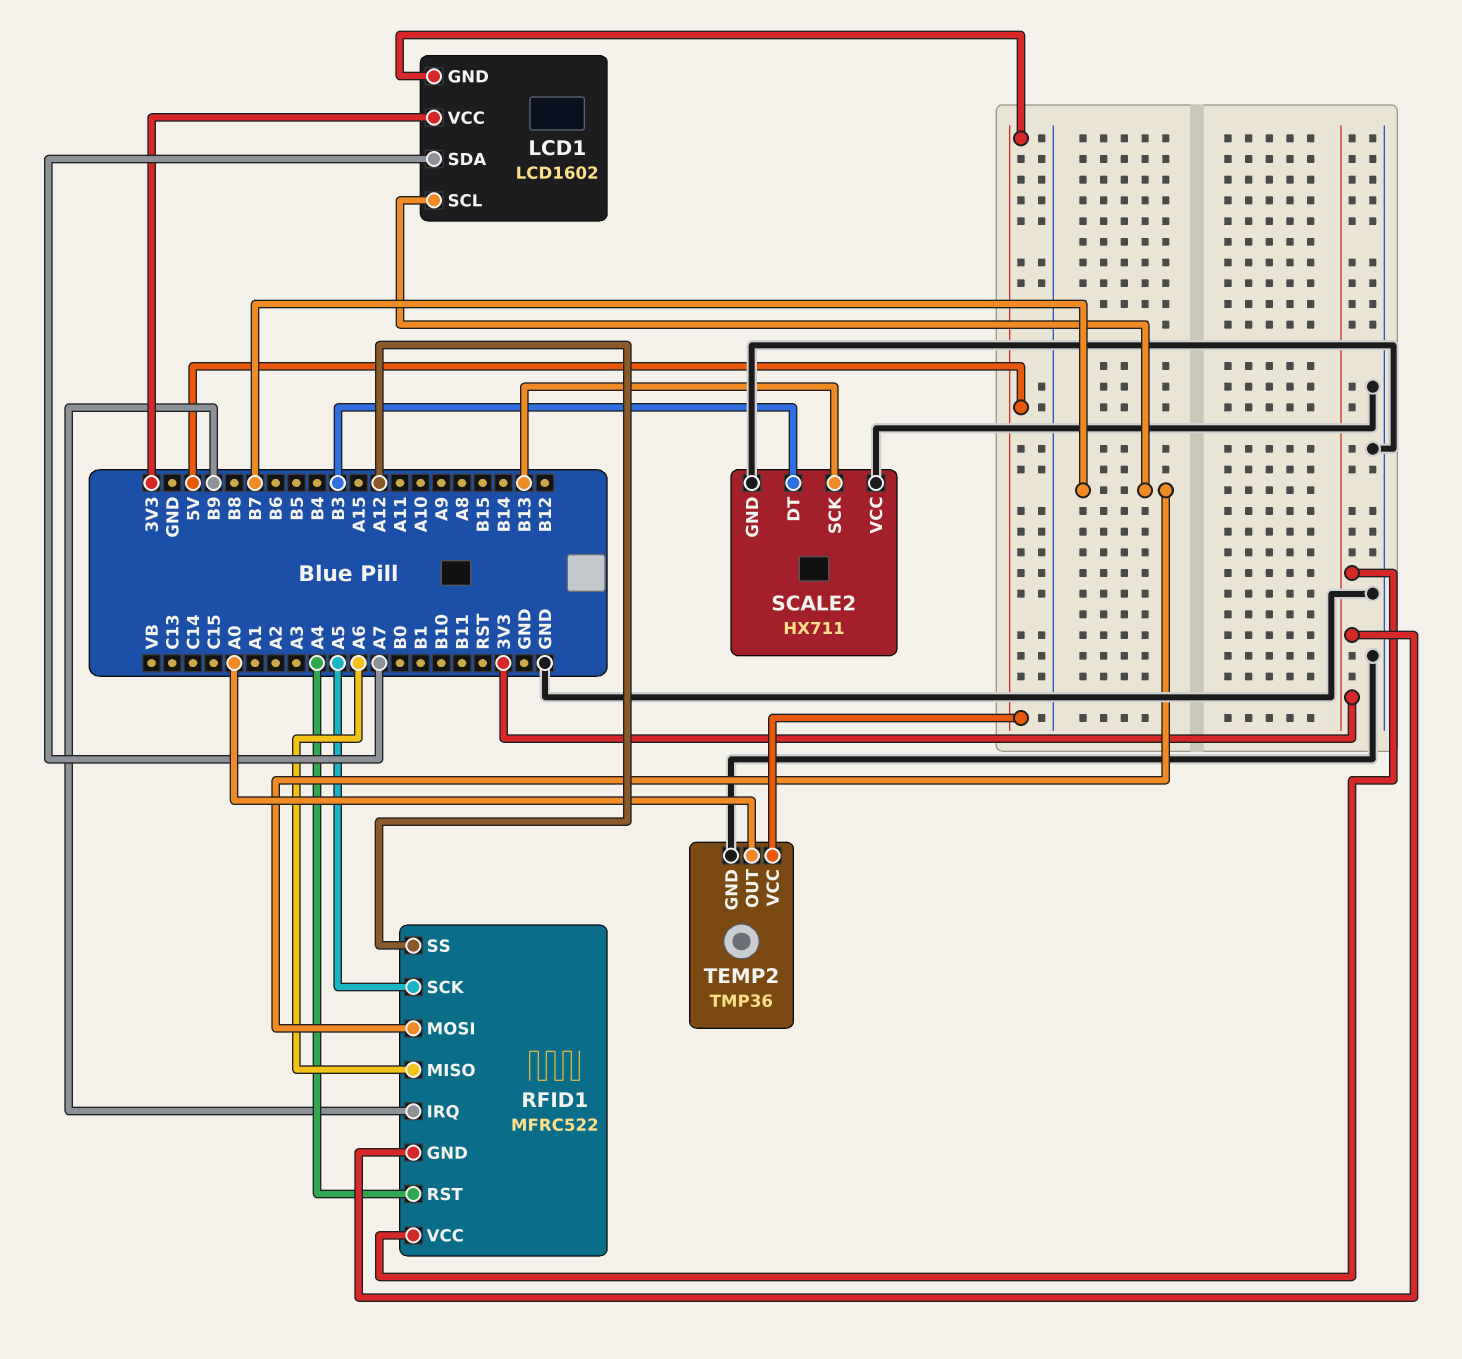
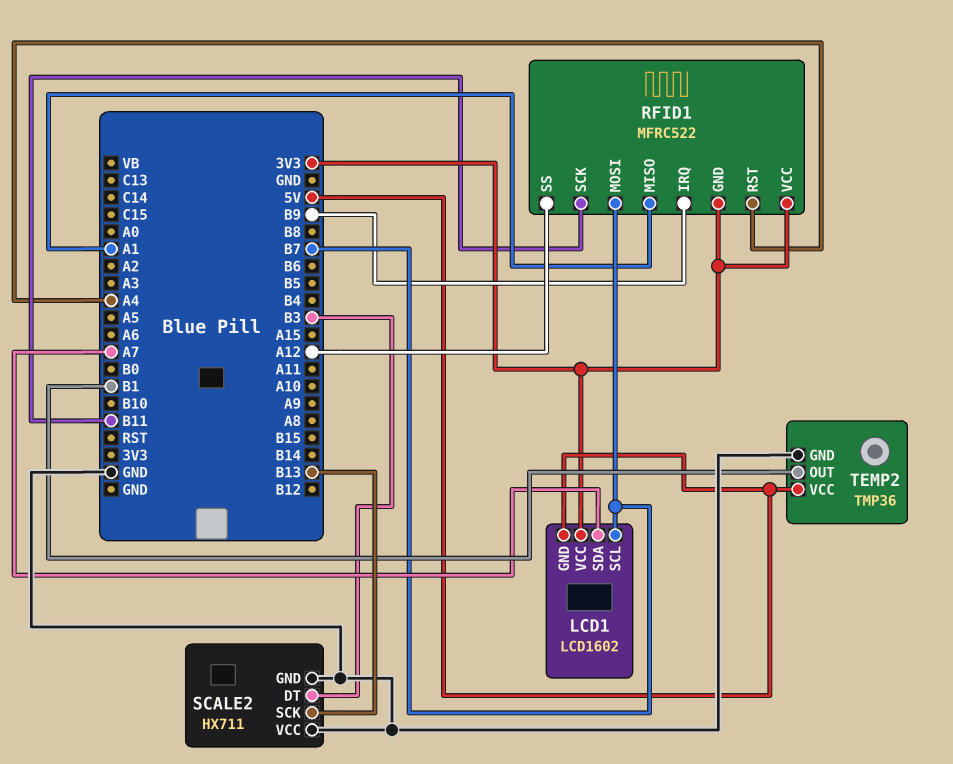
RFID1 pin MISO: A6 -> A1
RFID1 pin SCK: A5 -> B11
TEMP2 pin OUT: A0 -> B1

